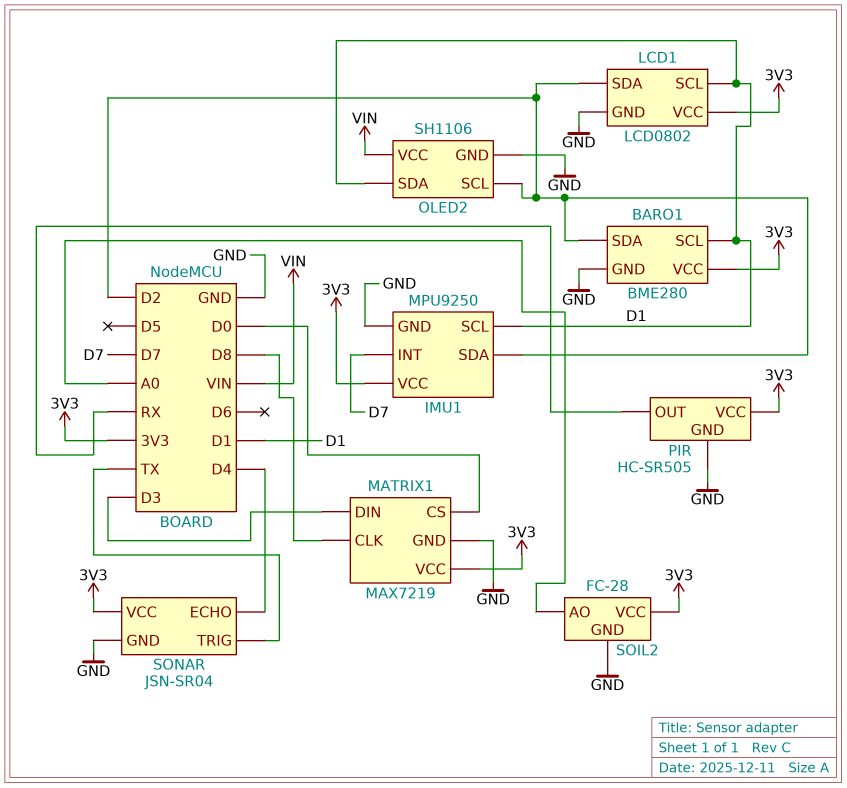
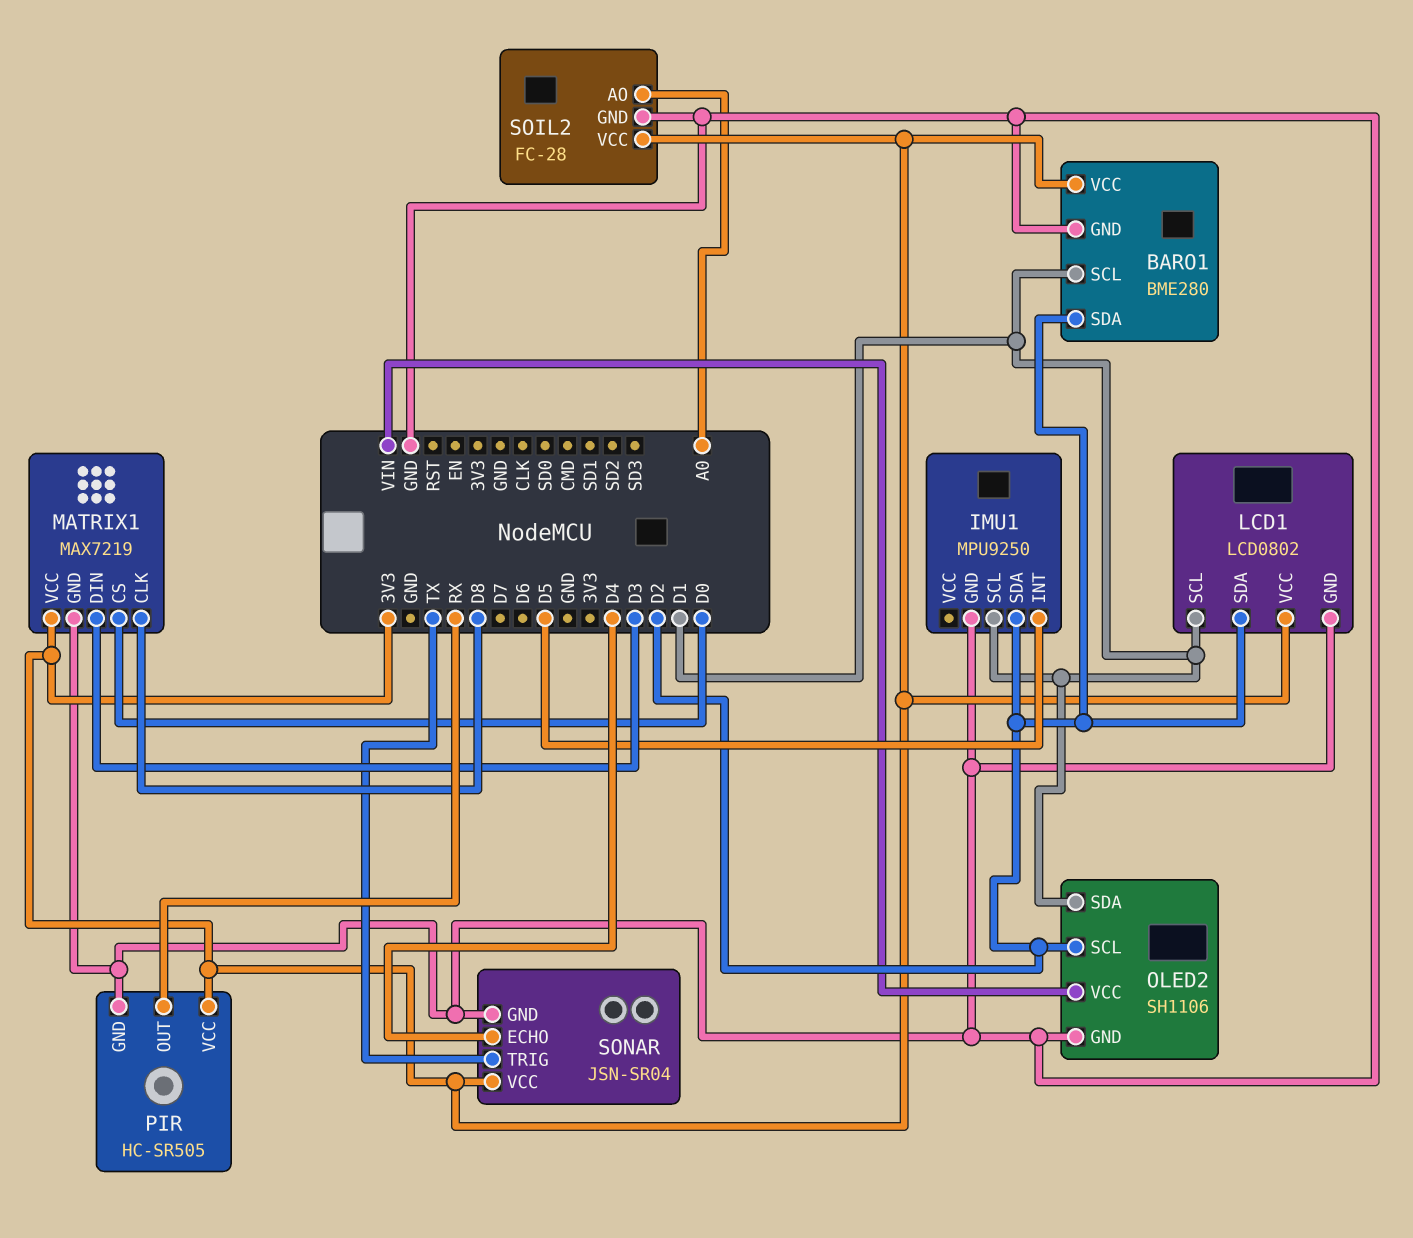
IMU1 pin INT: D7 -> D5
IMU1 pin VCC: 3V3 -> none

